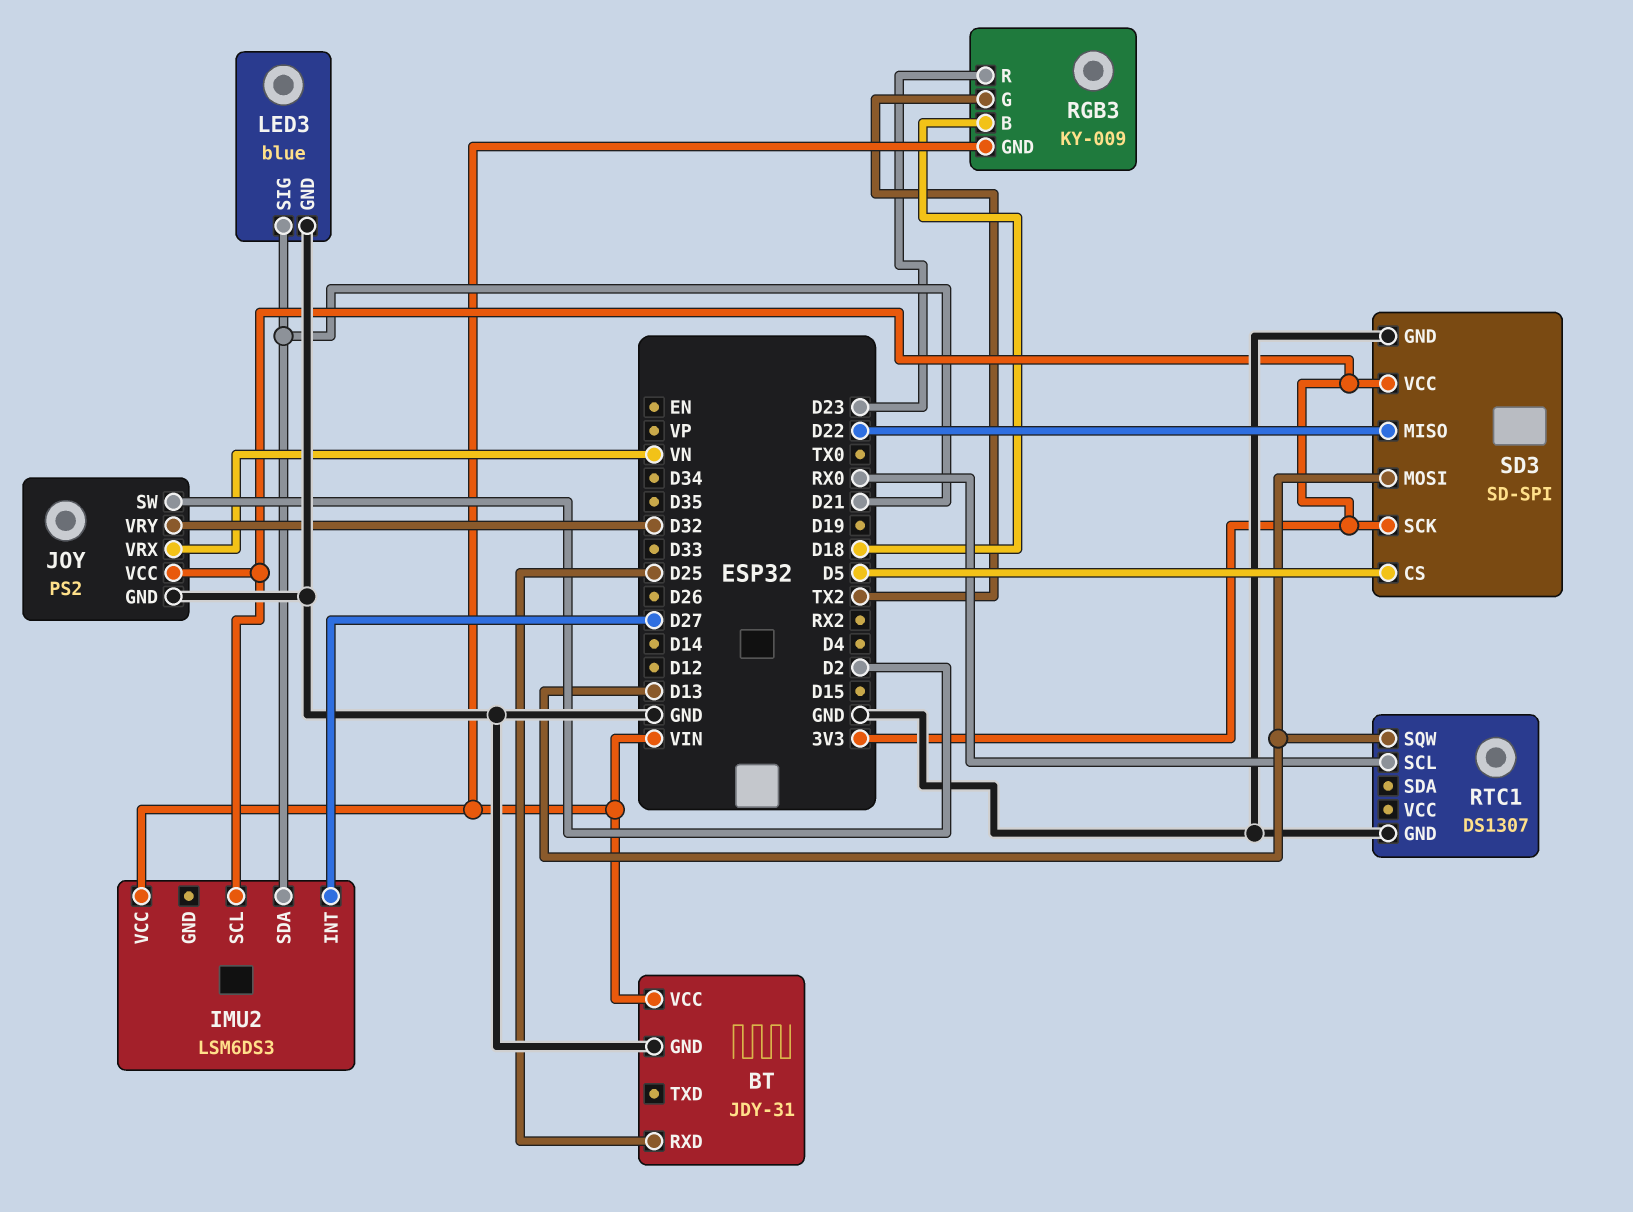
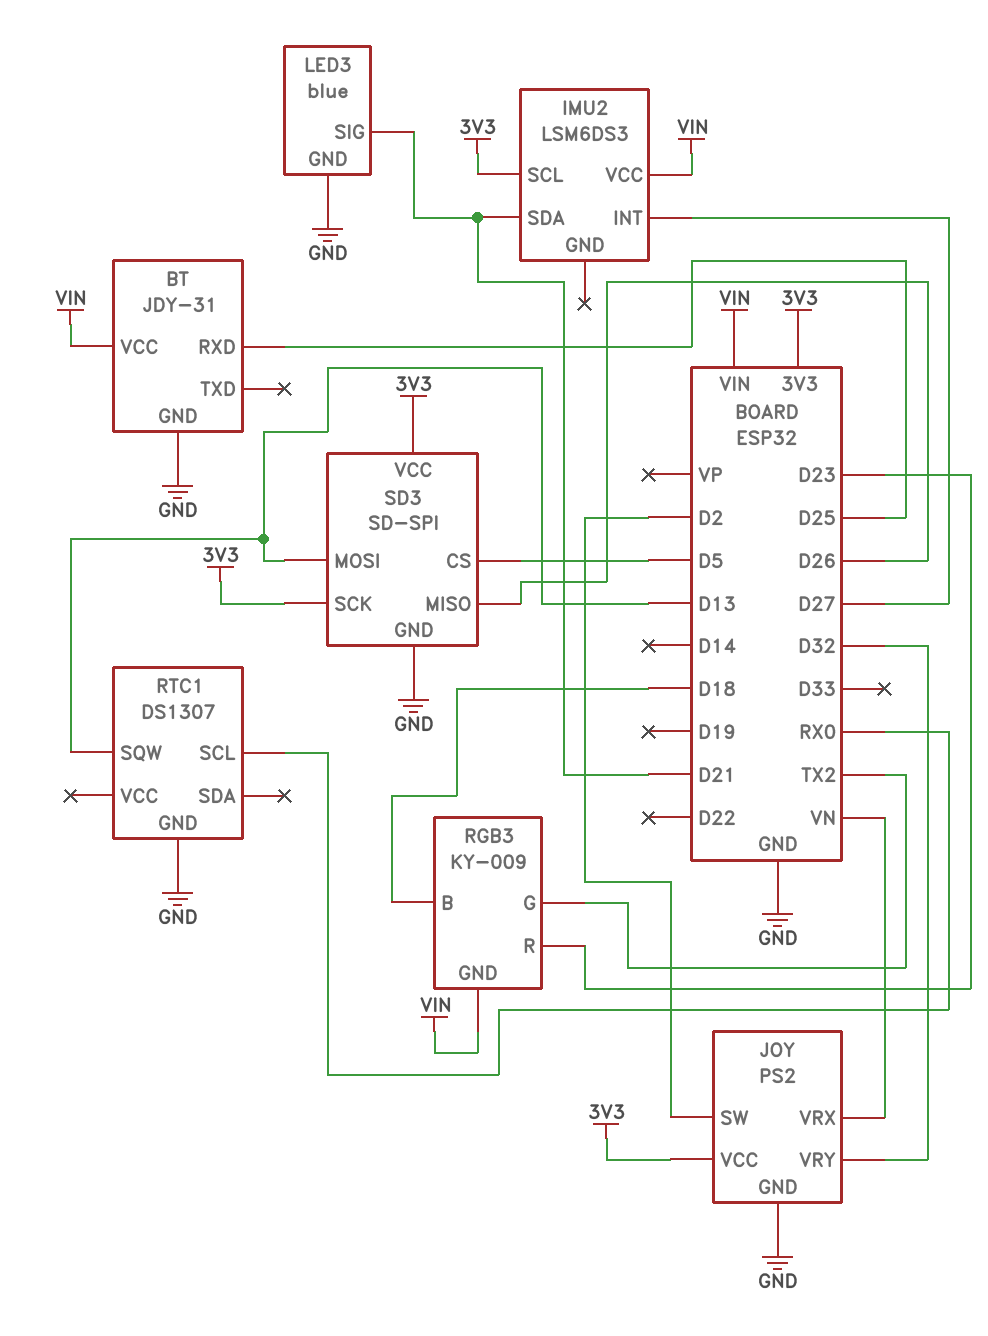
SD3 pin MISO: D22 -> D26

